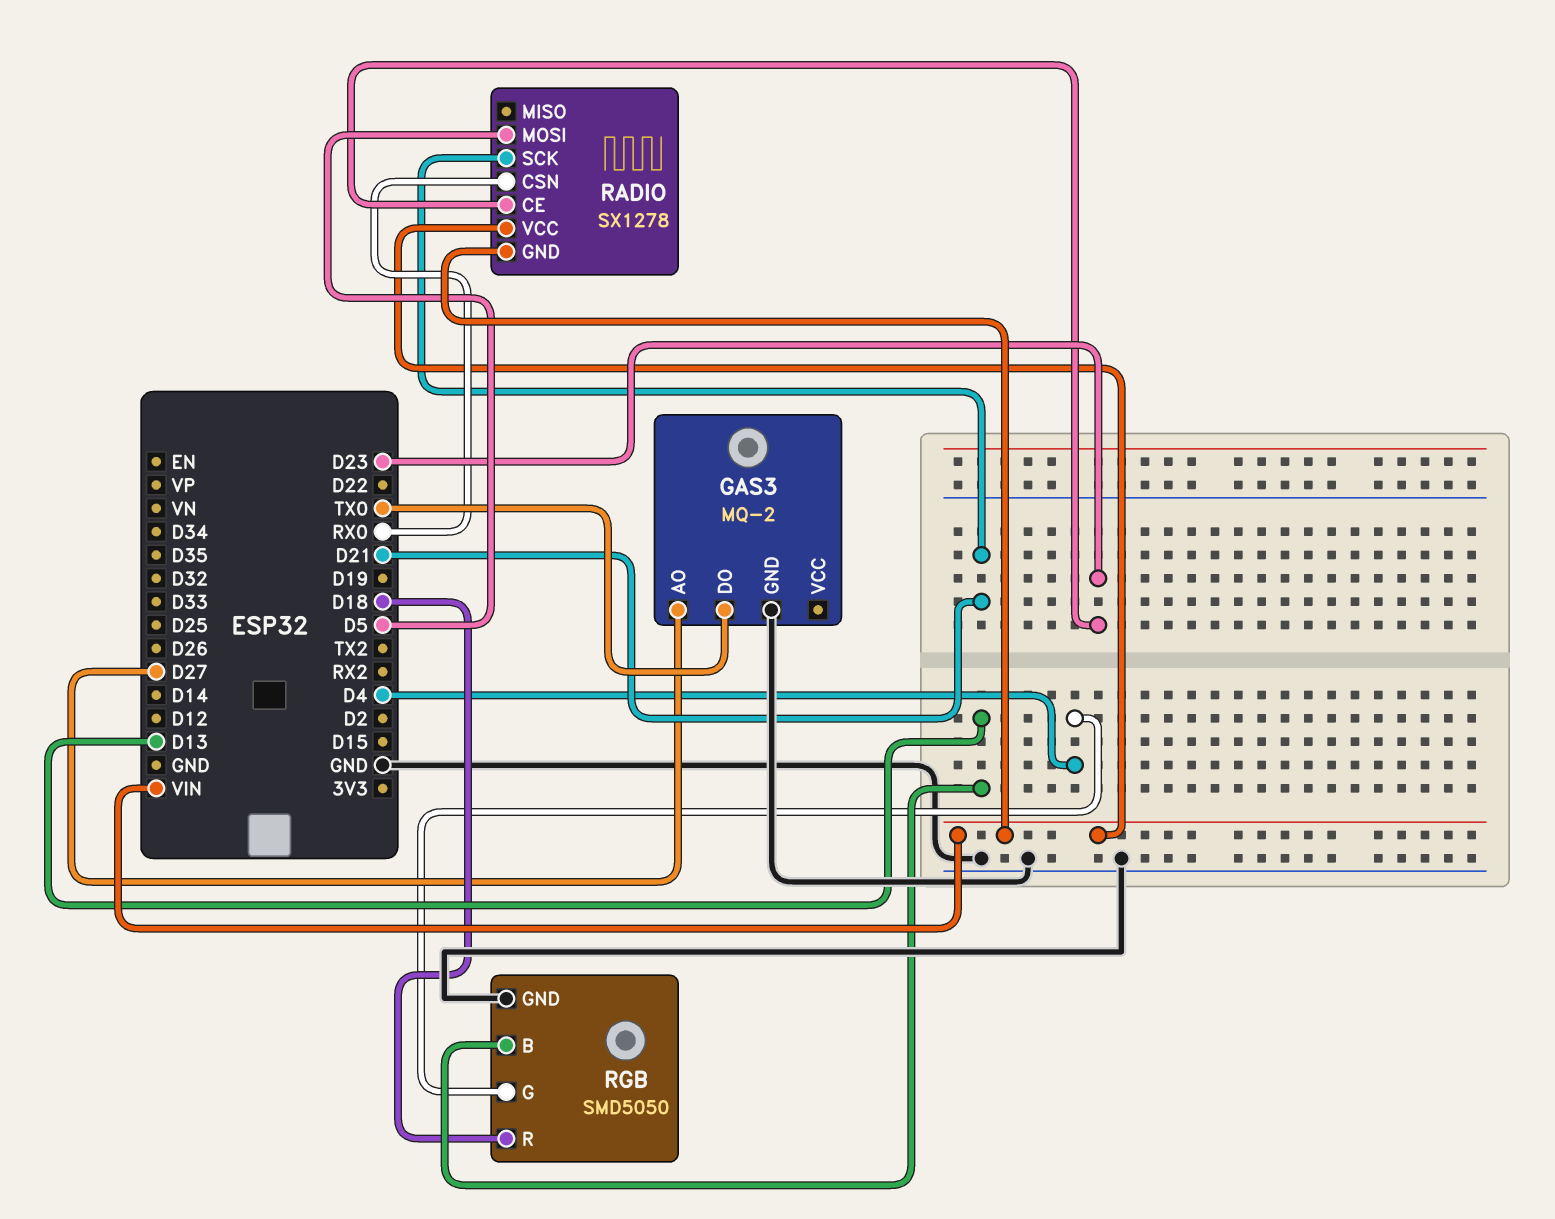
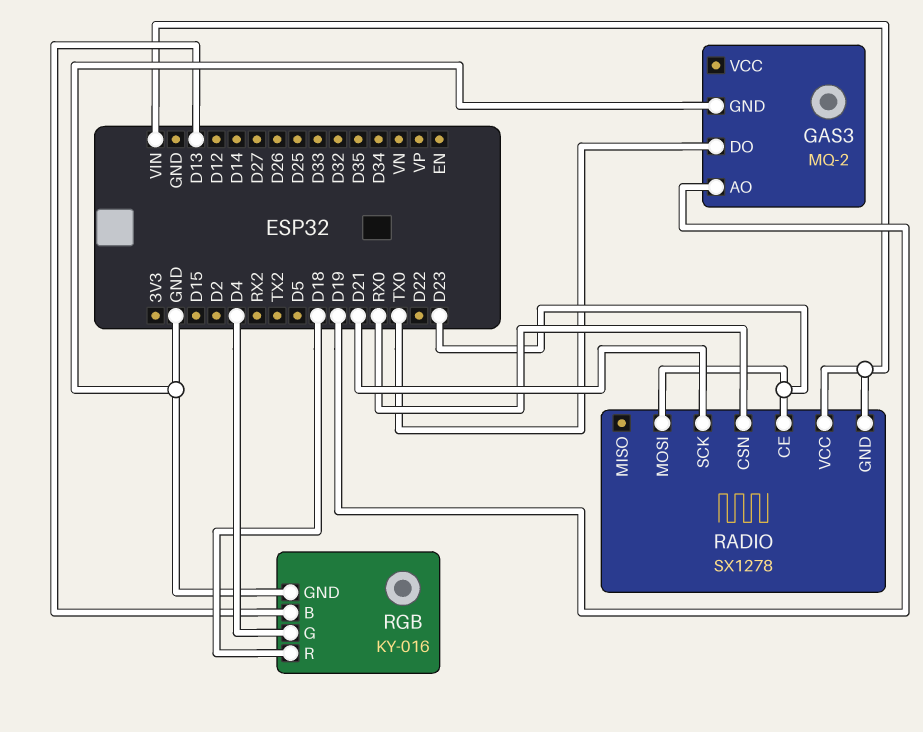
GAS3 pin AO: D27 -> D19
RADIO pin MOSI: D5 -> D23
RGB: SMD5050 -> KY-016

